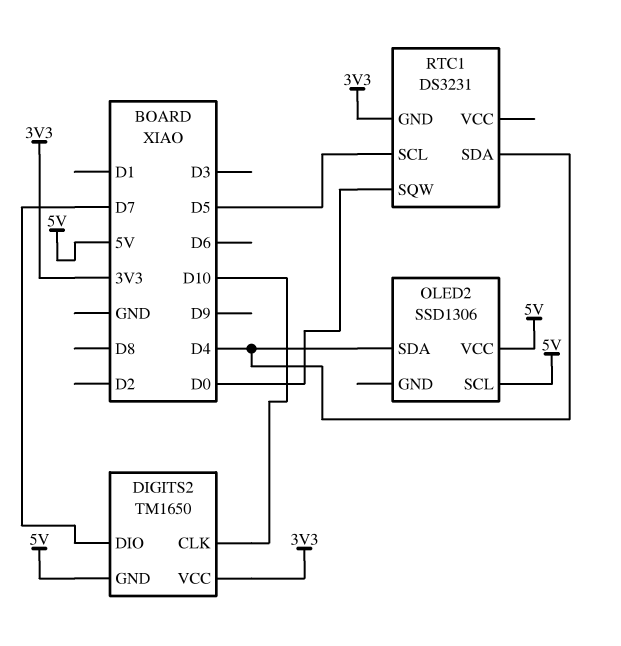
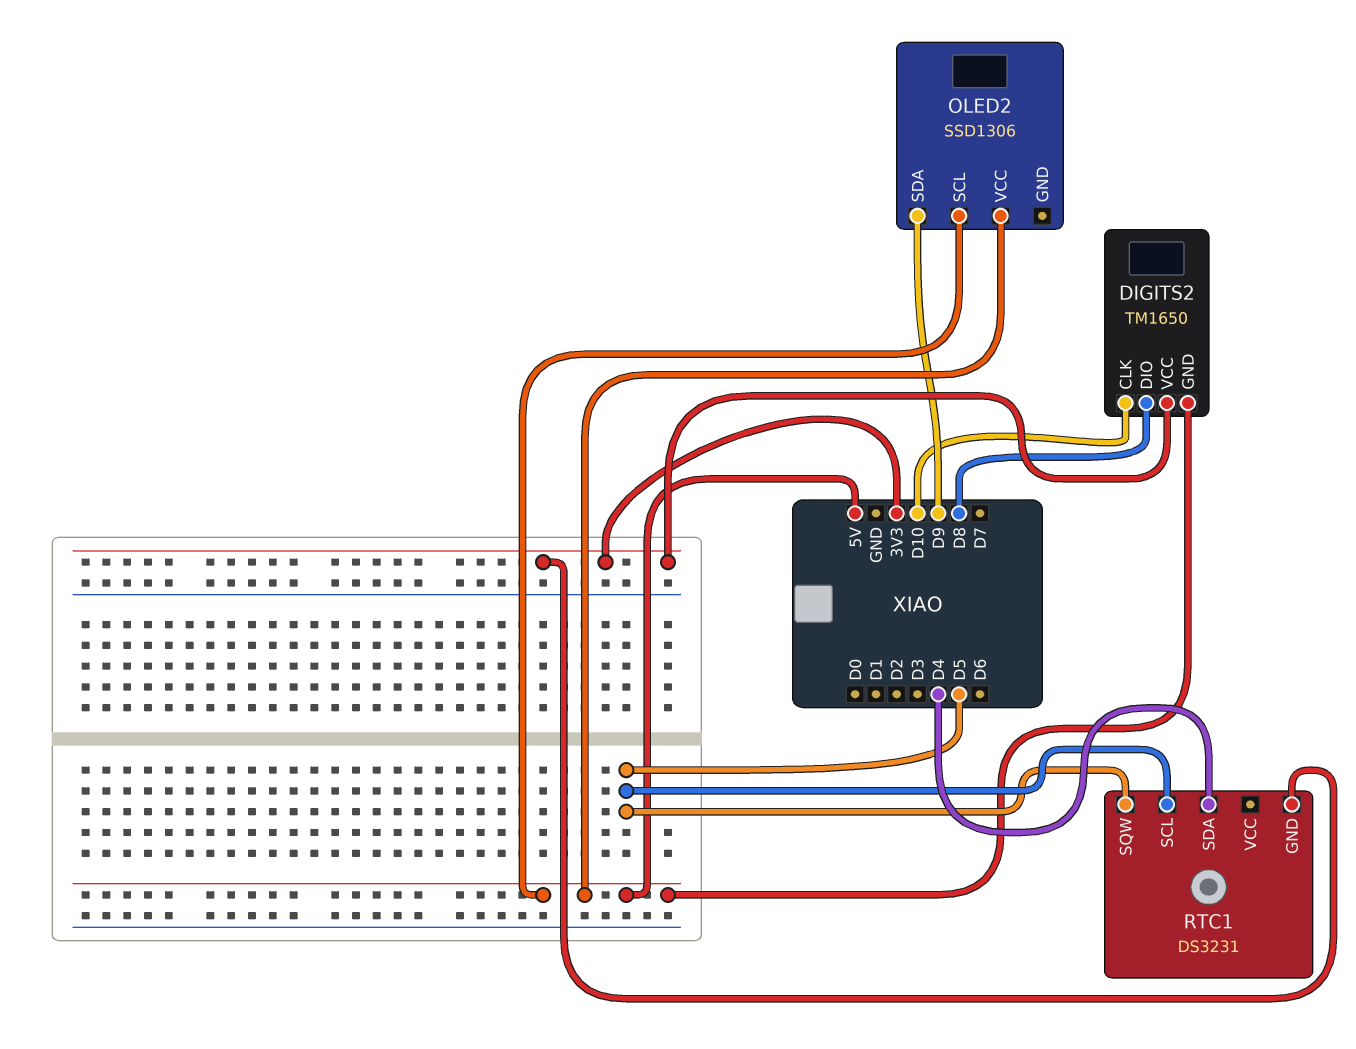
DIGITS2 pin DIO: D7 -> D8
OLED2 pin SDA: D4 -> D9
RTC1 pin SQW: D0 -> D5

